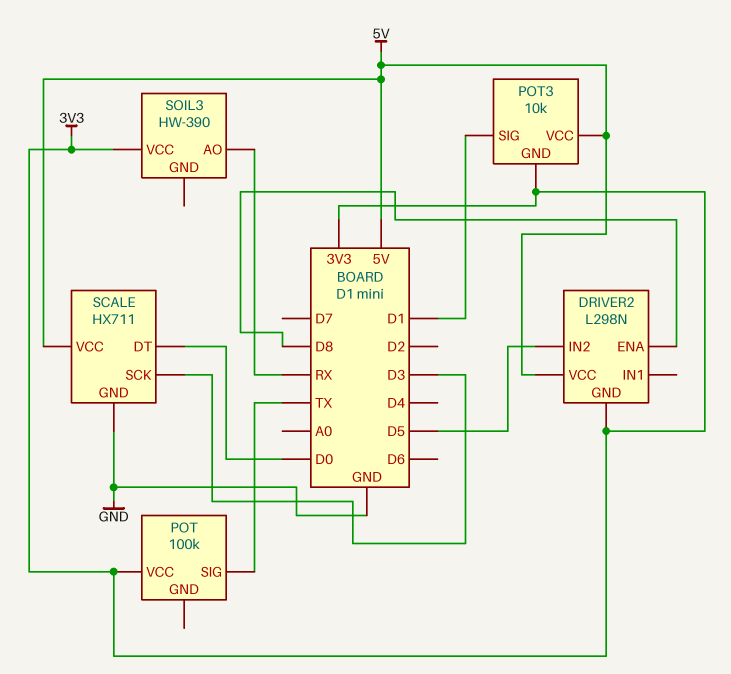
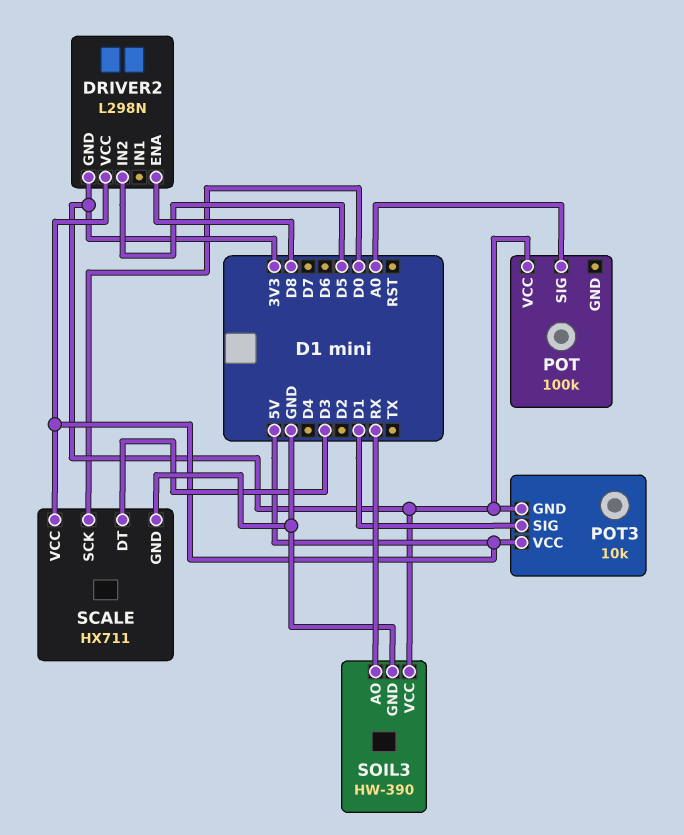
POT pin SIG: TX -> A0
SCALE pin DT: D0 -> D3
SCALE pin SCK: D3 -> D0
SOIL3 pin GND: none -> GND

